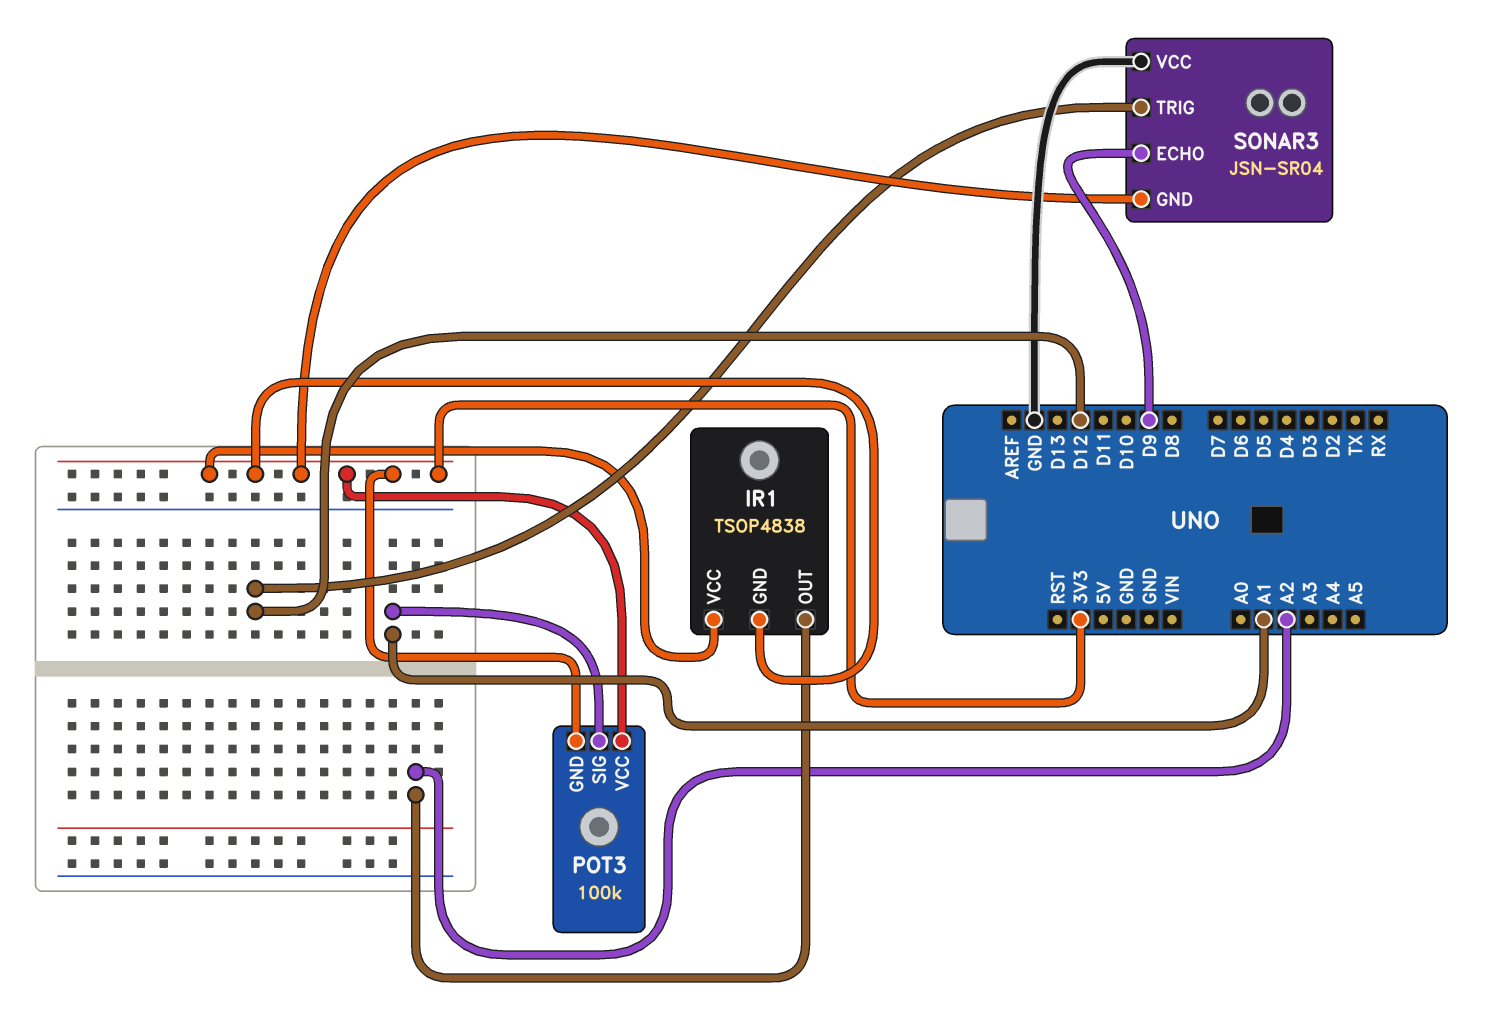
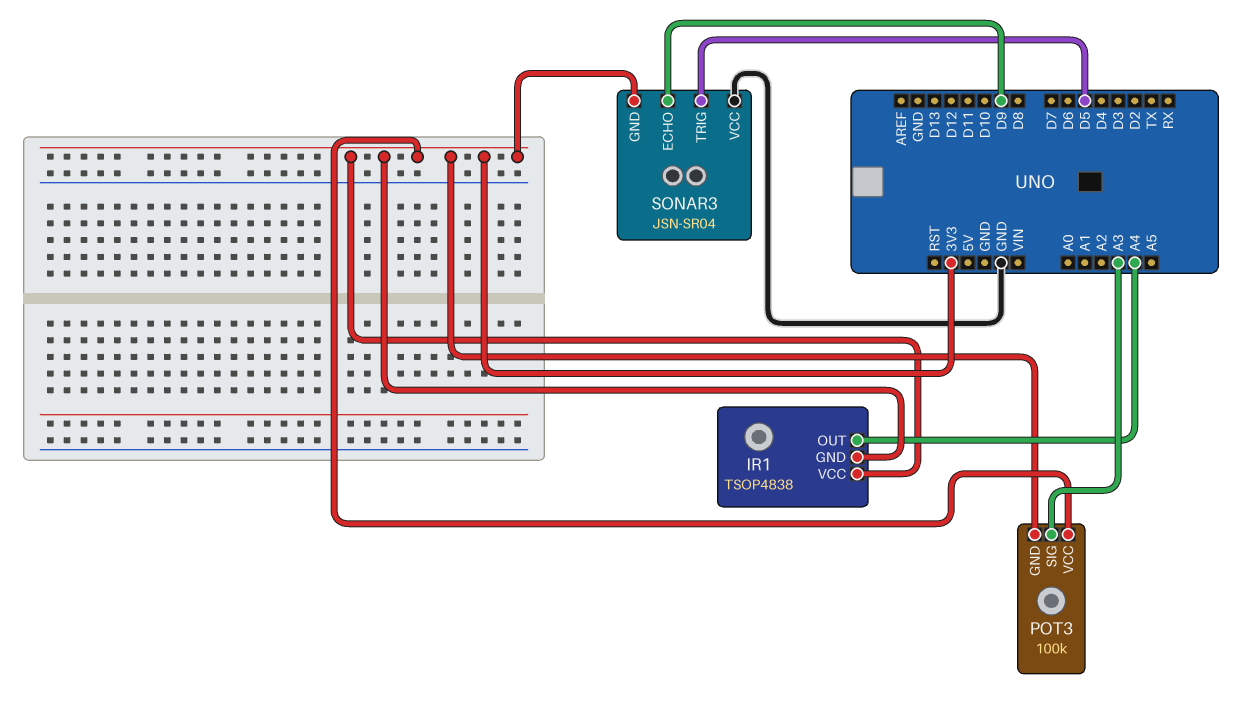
IR1 pin OUT: A2 -> A4
POT3 pin SIG: A1 -> A3
SONAR3 pin TRIG: D12 -> D5

